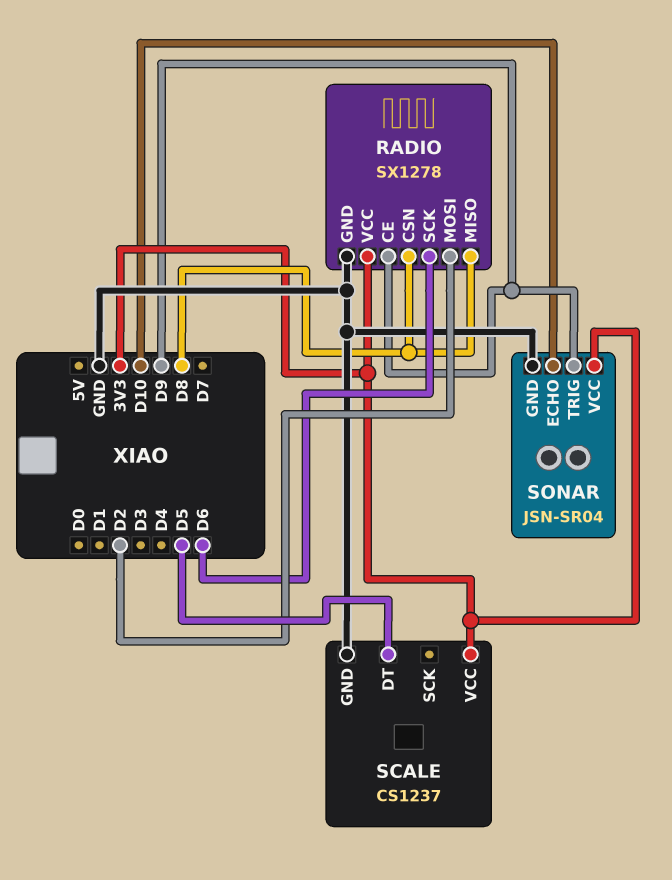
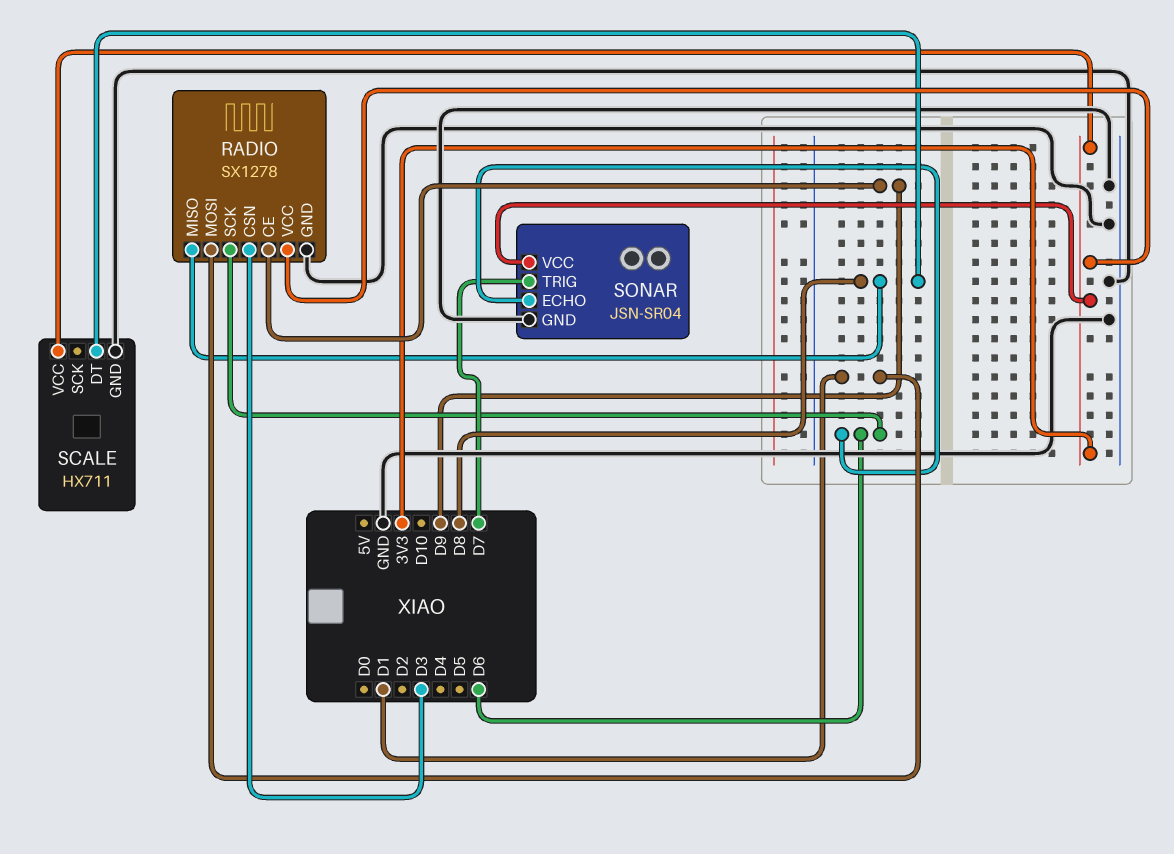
RADIO pin CSN: D8 -> D3
RADIO pin MOSI: D2 -> D1
SCALE: CS1237 -> HX711
SCALE pin DT: D5 -> D8
SONAR pin ECHO: D10 -> D6
SONAR pin TRIG: D9 -> D7

